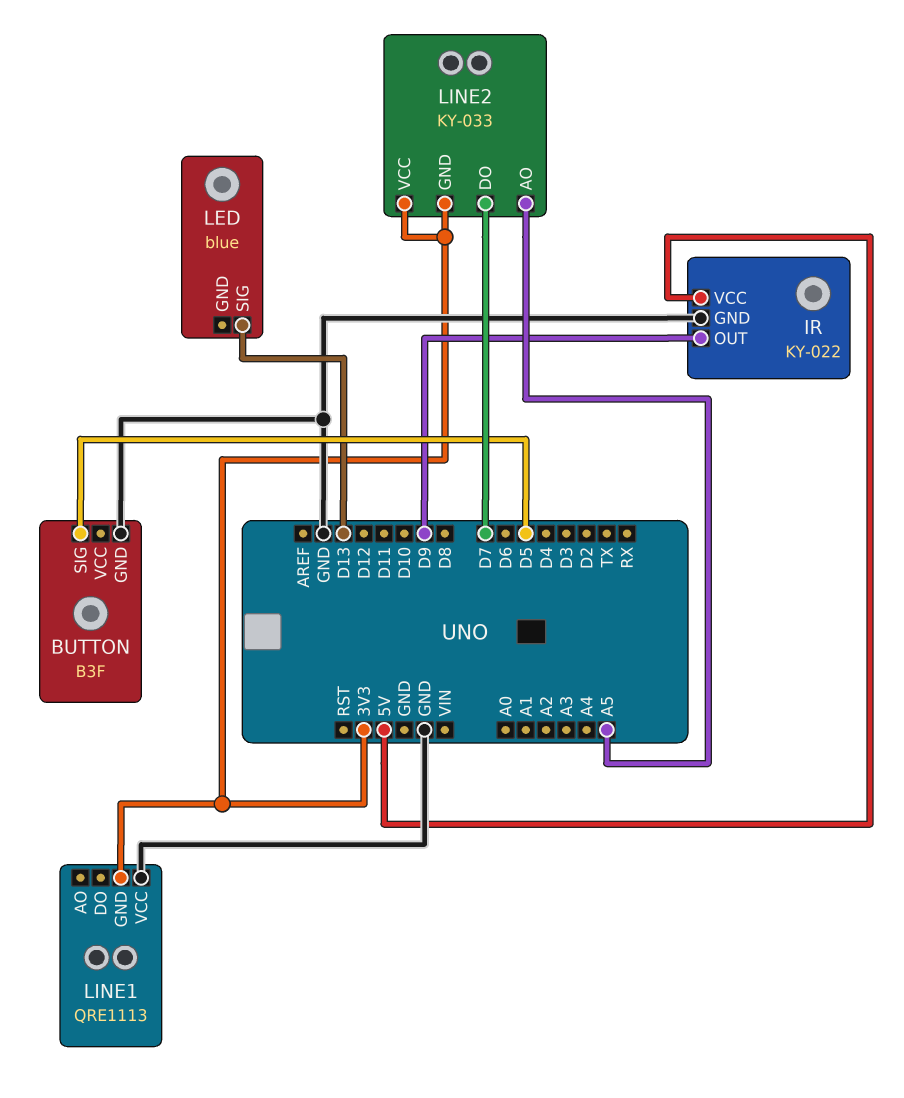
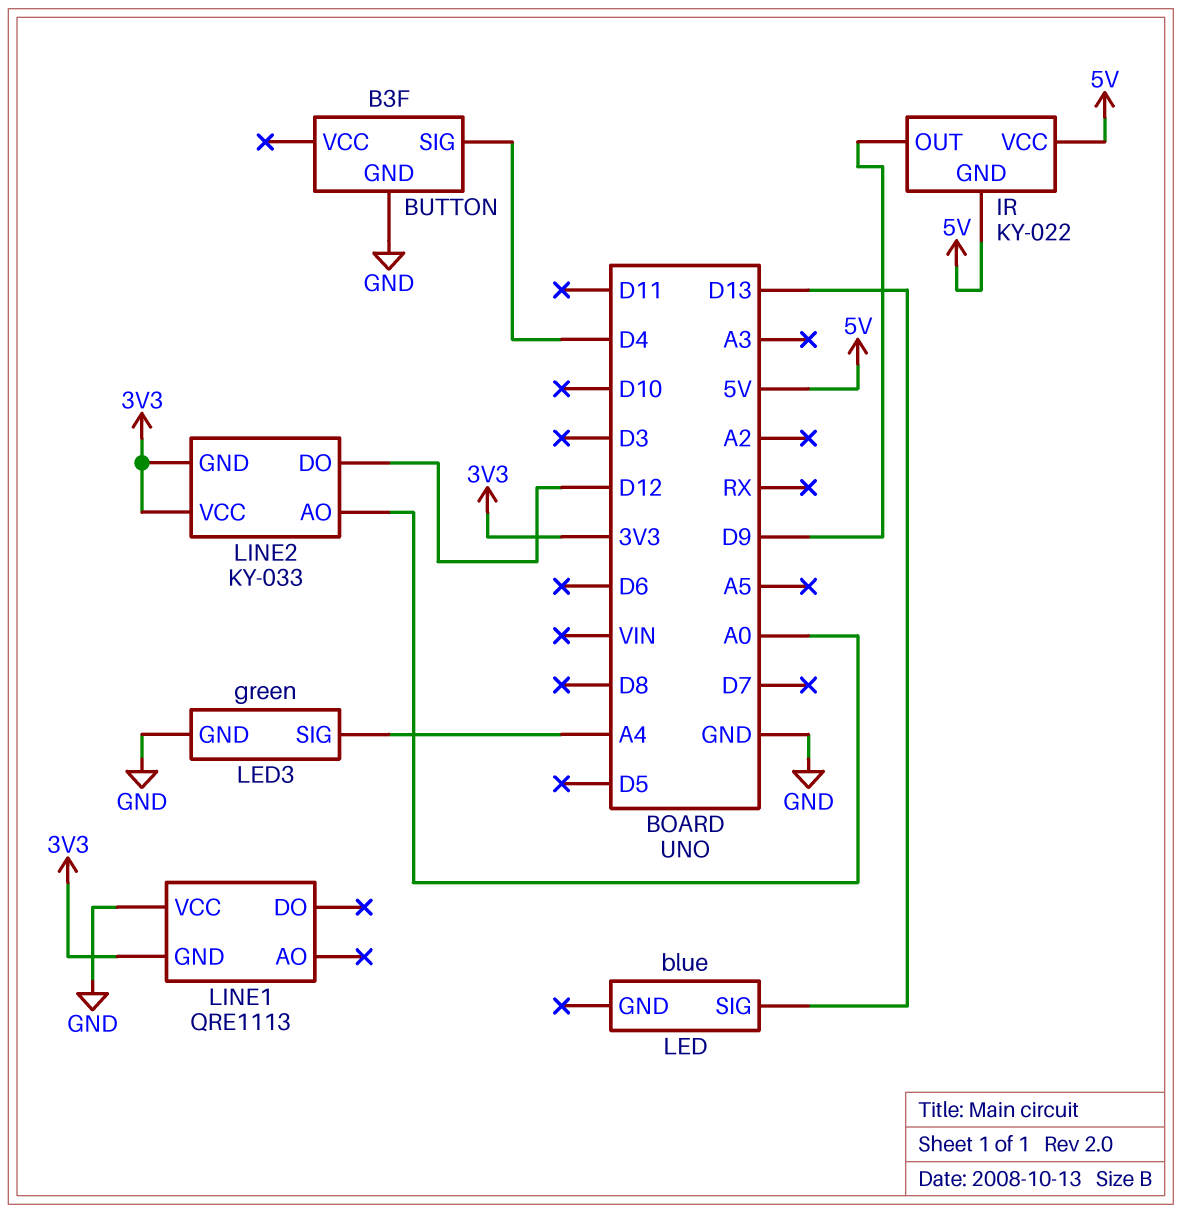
BUTTON pin SIG: D5 -> D4
IR pin GND: GND -> 5V
LED3: none -> green
LED3 pin GND: none -> GND
LED3 pin SIG: none -> A4
LINE2 pin AO: A5 -> A0
LINE2 pin DO: D7 -> D12

